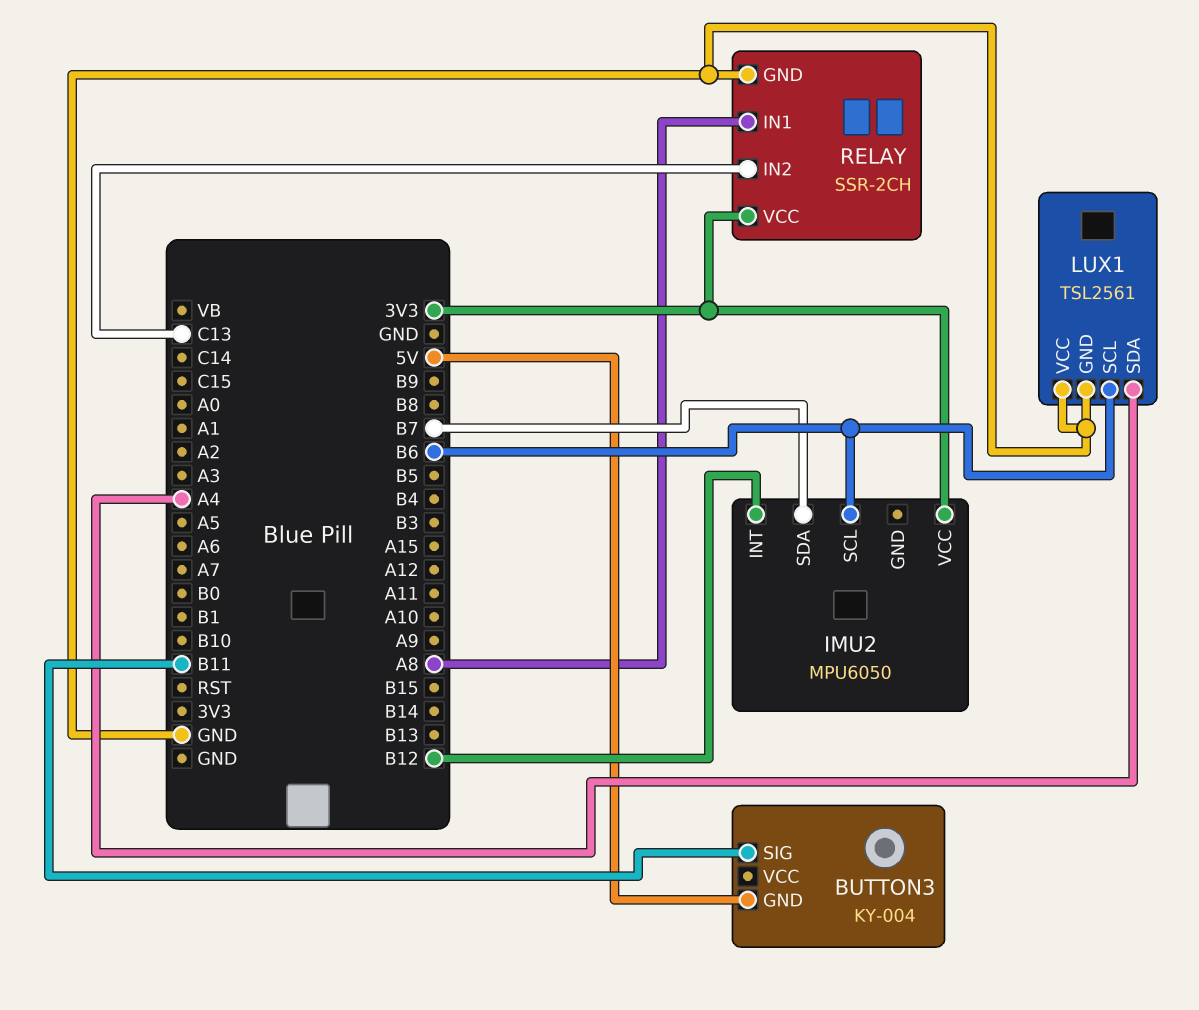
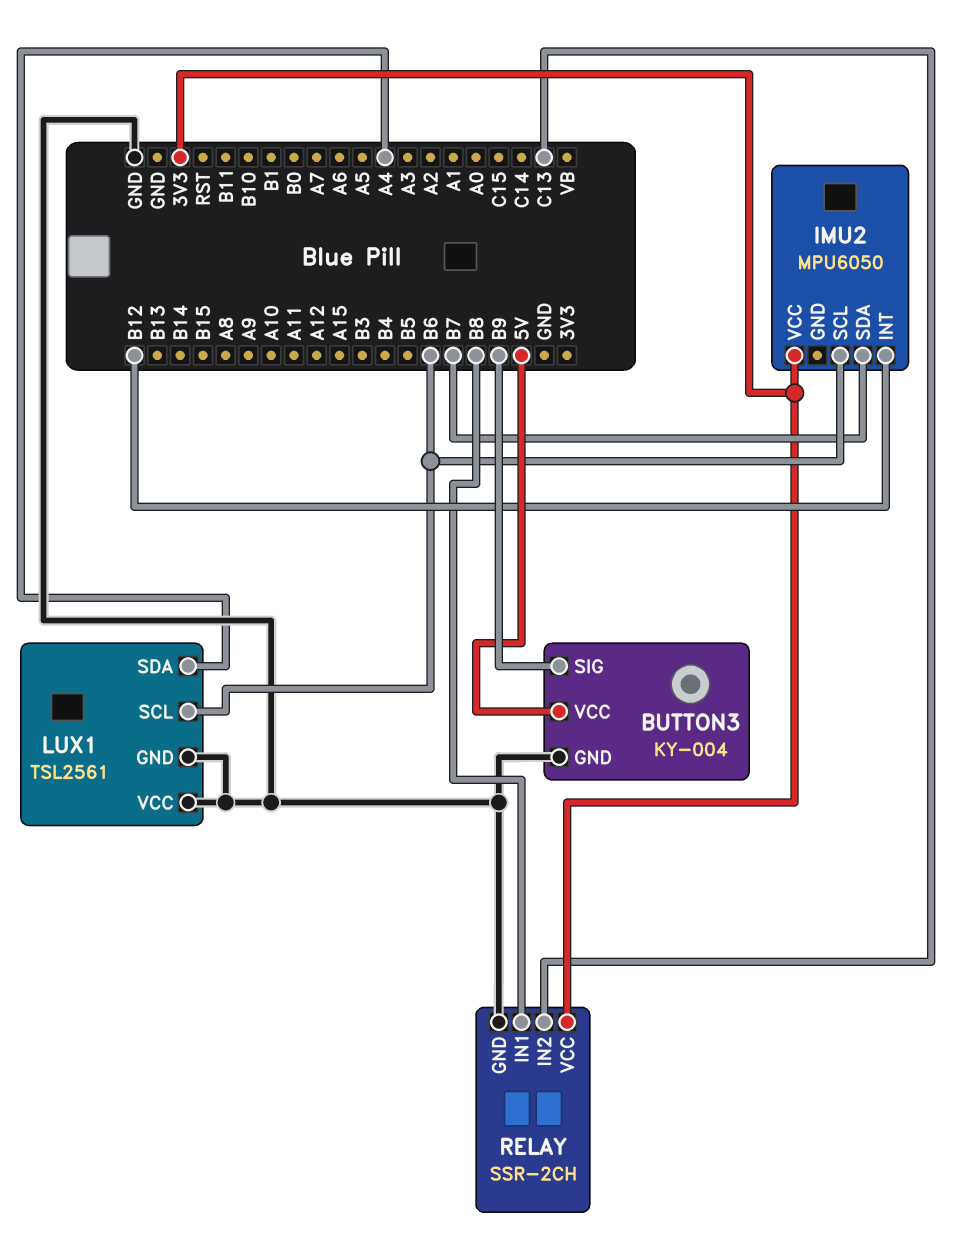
BUTTON3 pin GND: 5V -> GND
BUTTON3 pin SIG: B11 -> B9
BUTTON3 pin VCC: none -> 5V
RELAY pin IN1: A8 -> B8

